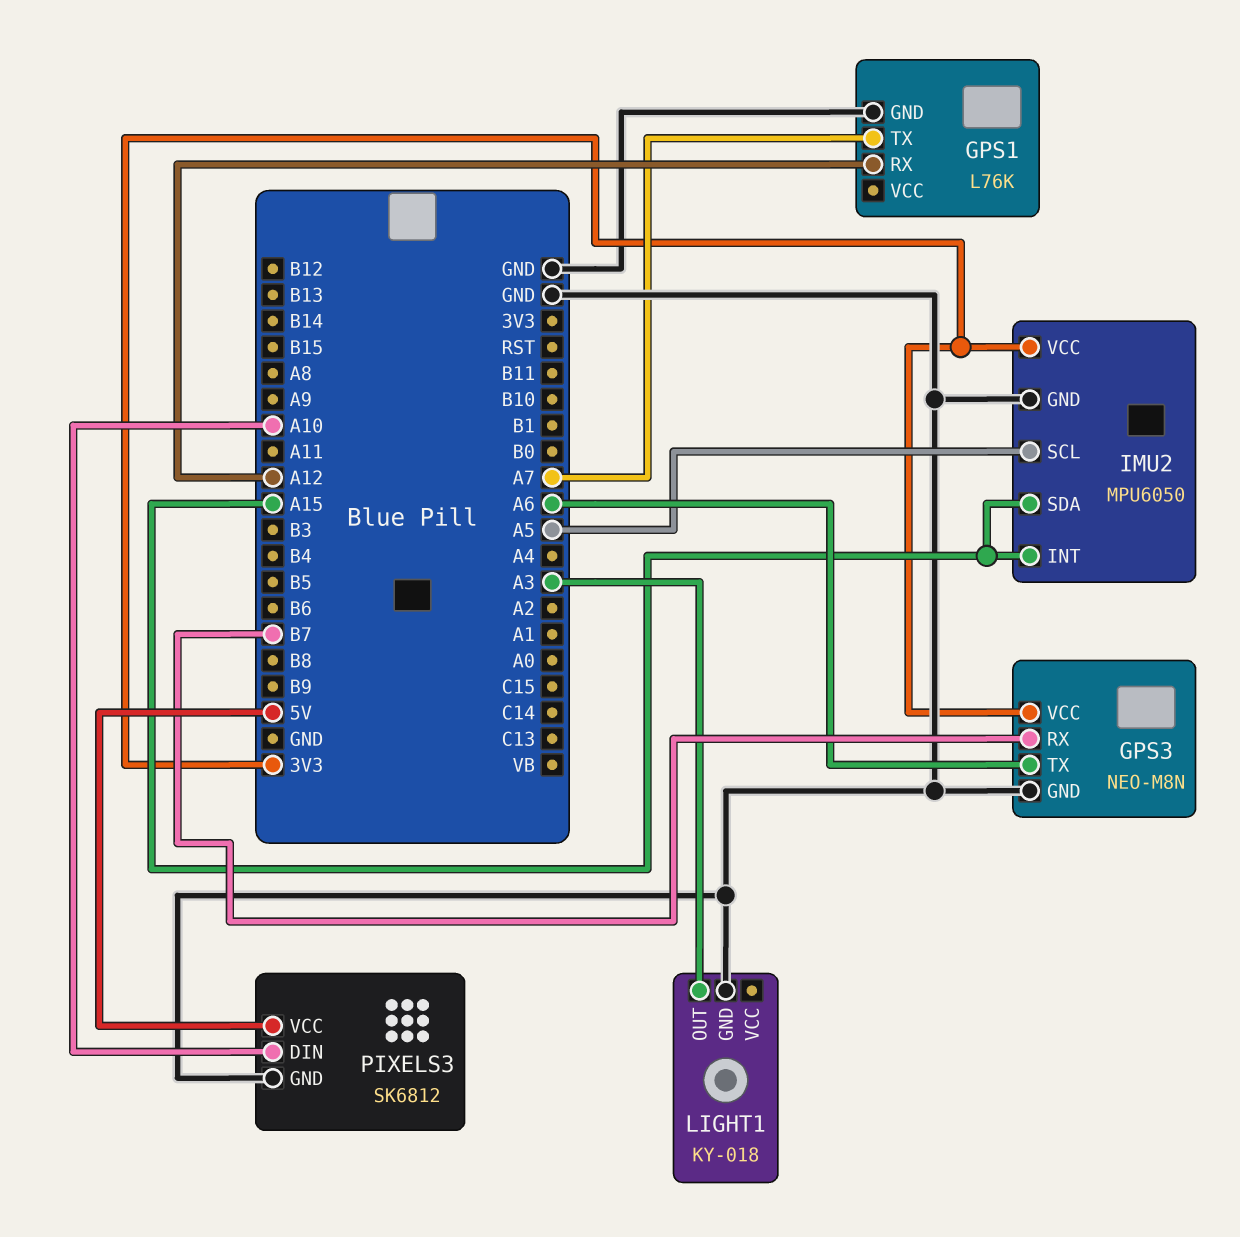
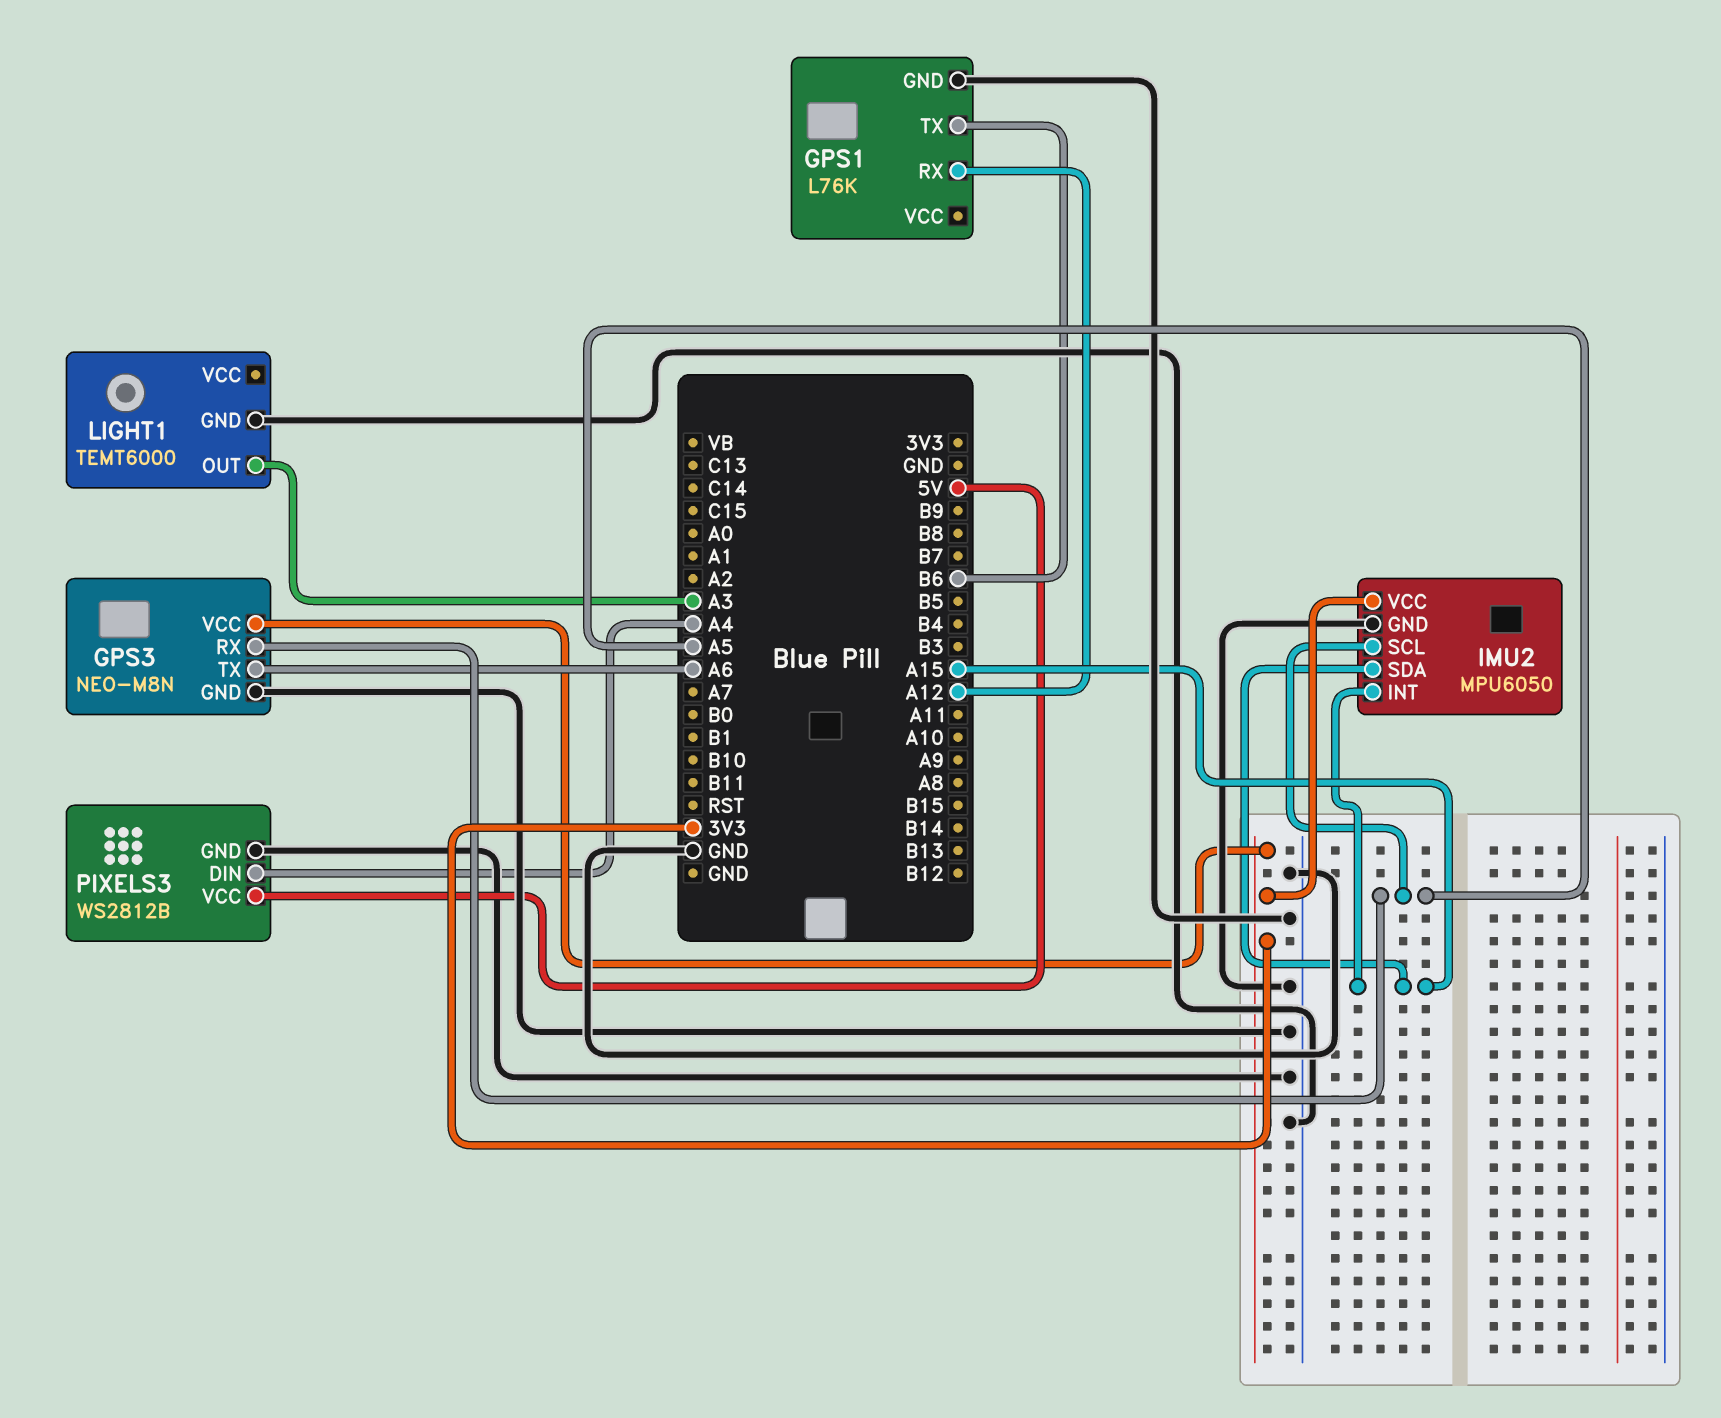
GPS1 pin TX: A7 -> B6
GPS3 pin RX: B7 -> A5
LIGHT1: KY-018 -> TEMT6000
PIXELS3: SK6812 -> WS2812B
PIXELS3 pin DIN: A10 -> A4

